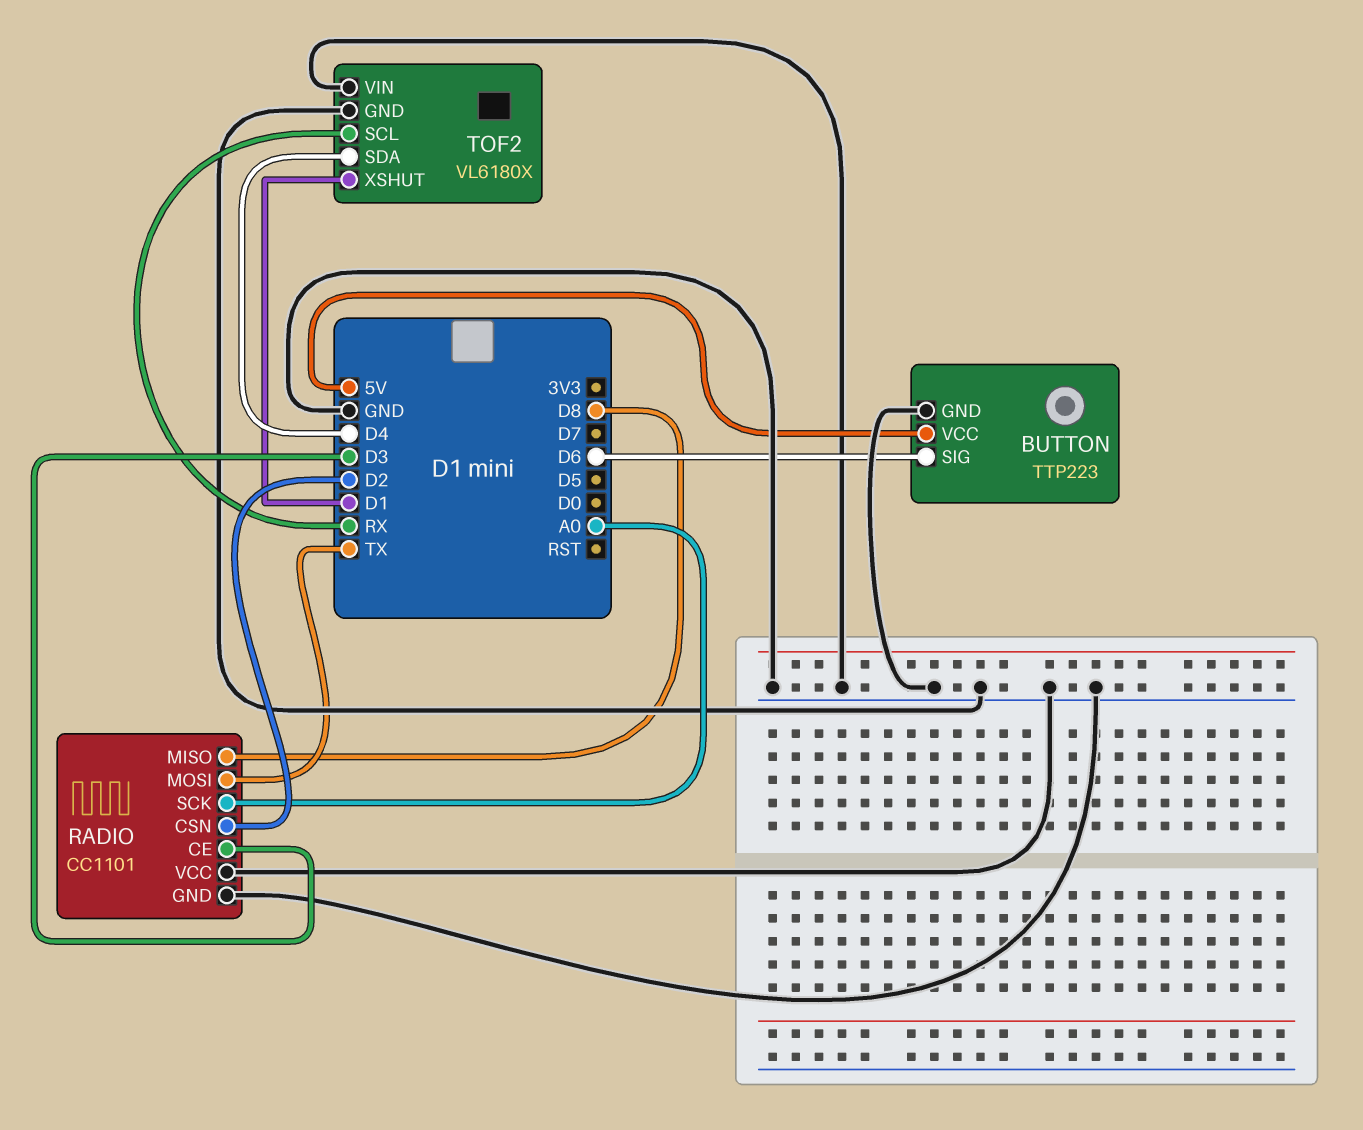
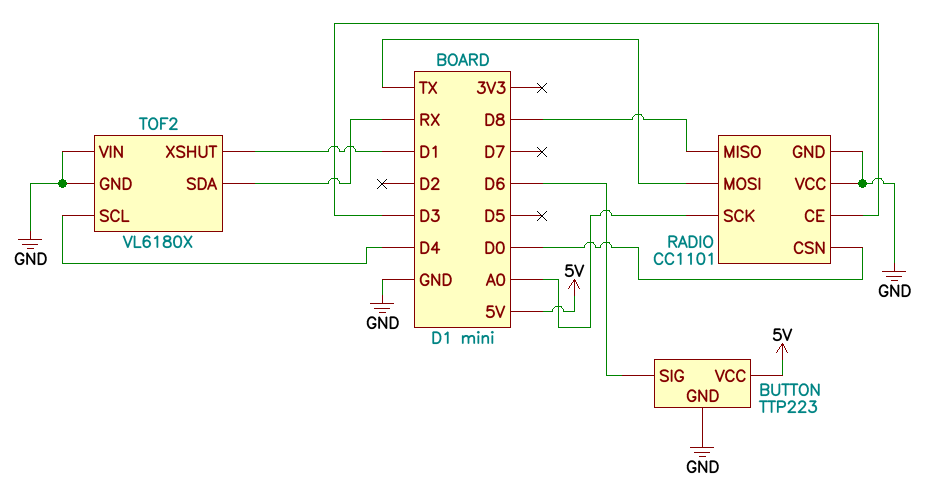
RADIO pin CSN: D2 -> D0
TOF2 pin SCL: RX -> D4
TOF2 pin SDA: D4 -> RX

